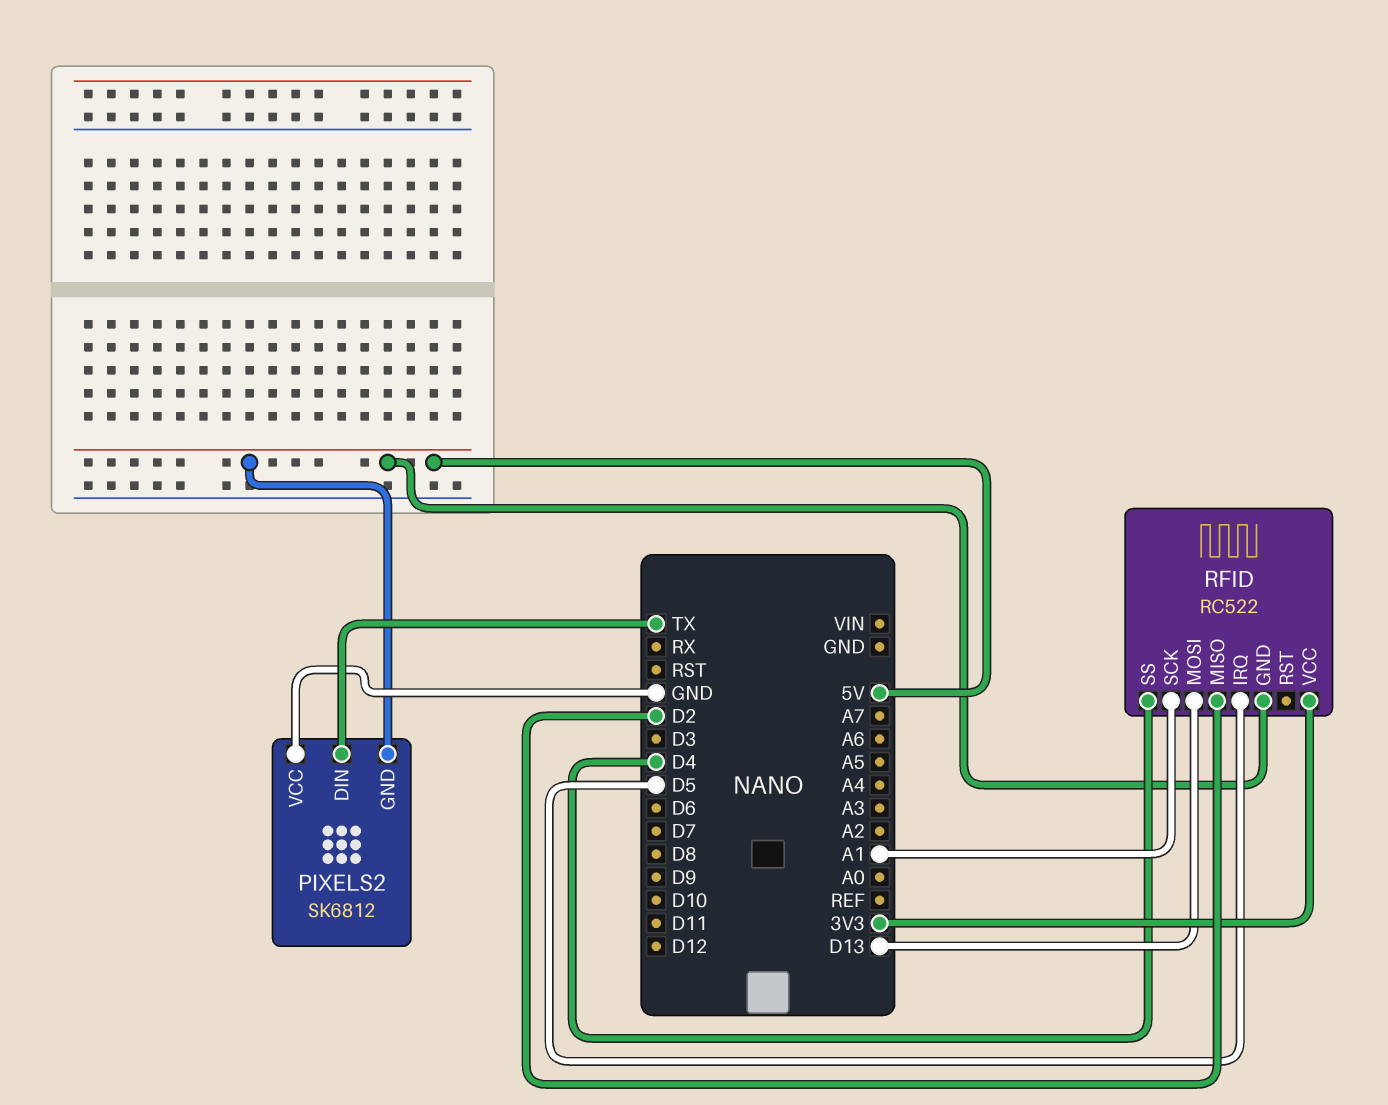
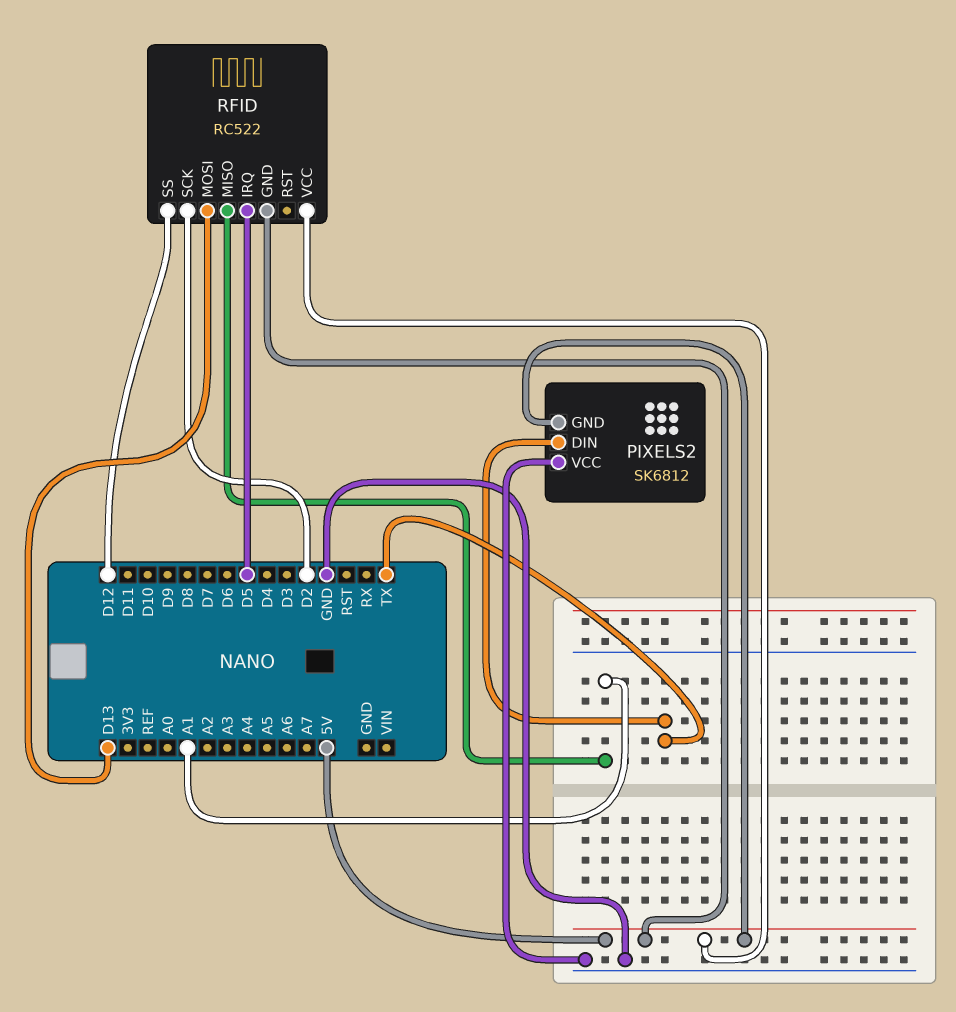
RFID pin MISO: D2 -> A1
RFID pin SCK: A1 -> D2
RFID pin SS: D4 -> D12
RFID pin VCC: 3V3 -> 5V

